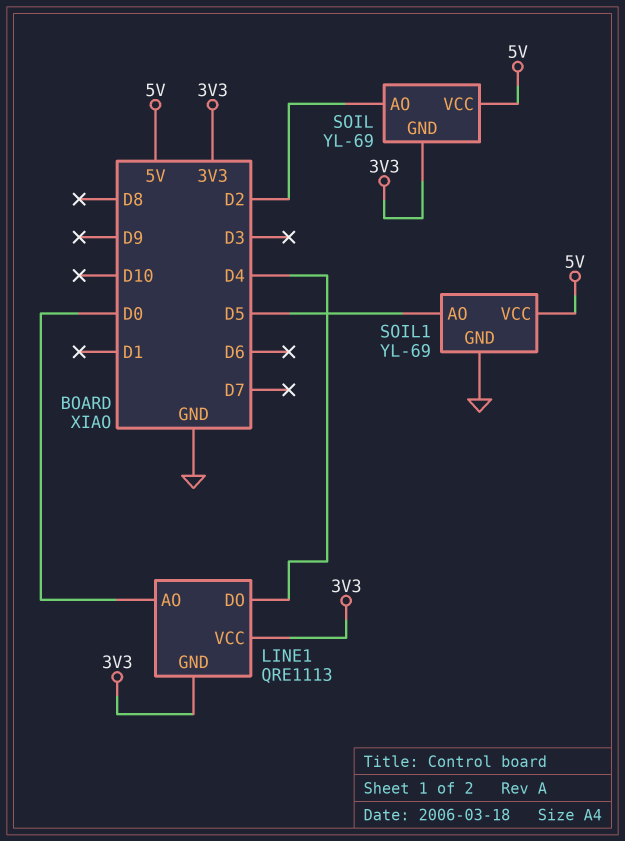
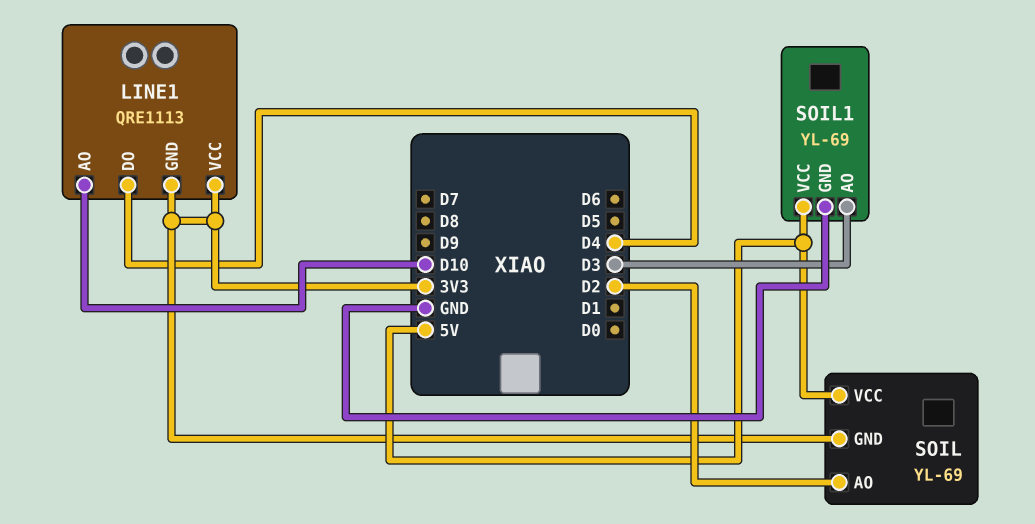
LINE1 pin AO: D0 -> D10
SOIL1 pin AO: D5 -> D3

